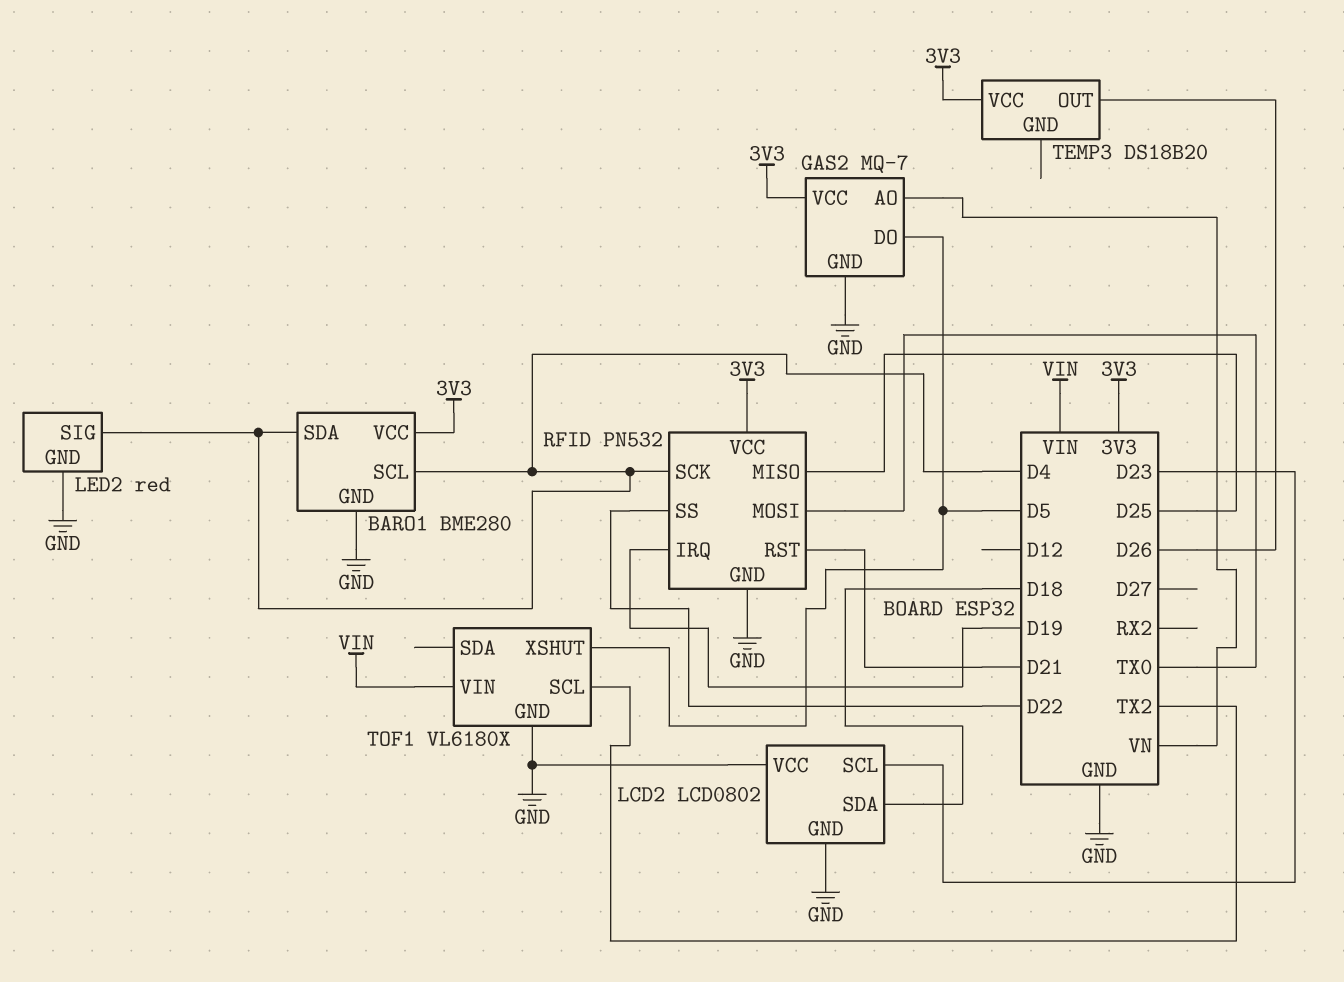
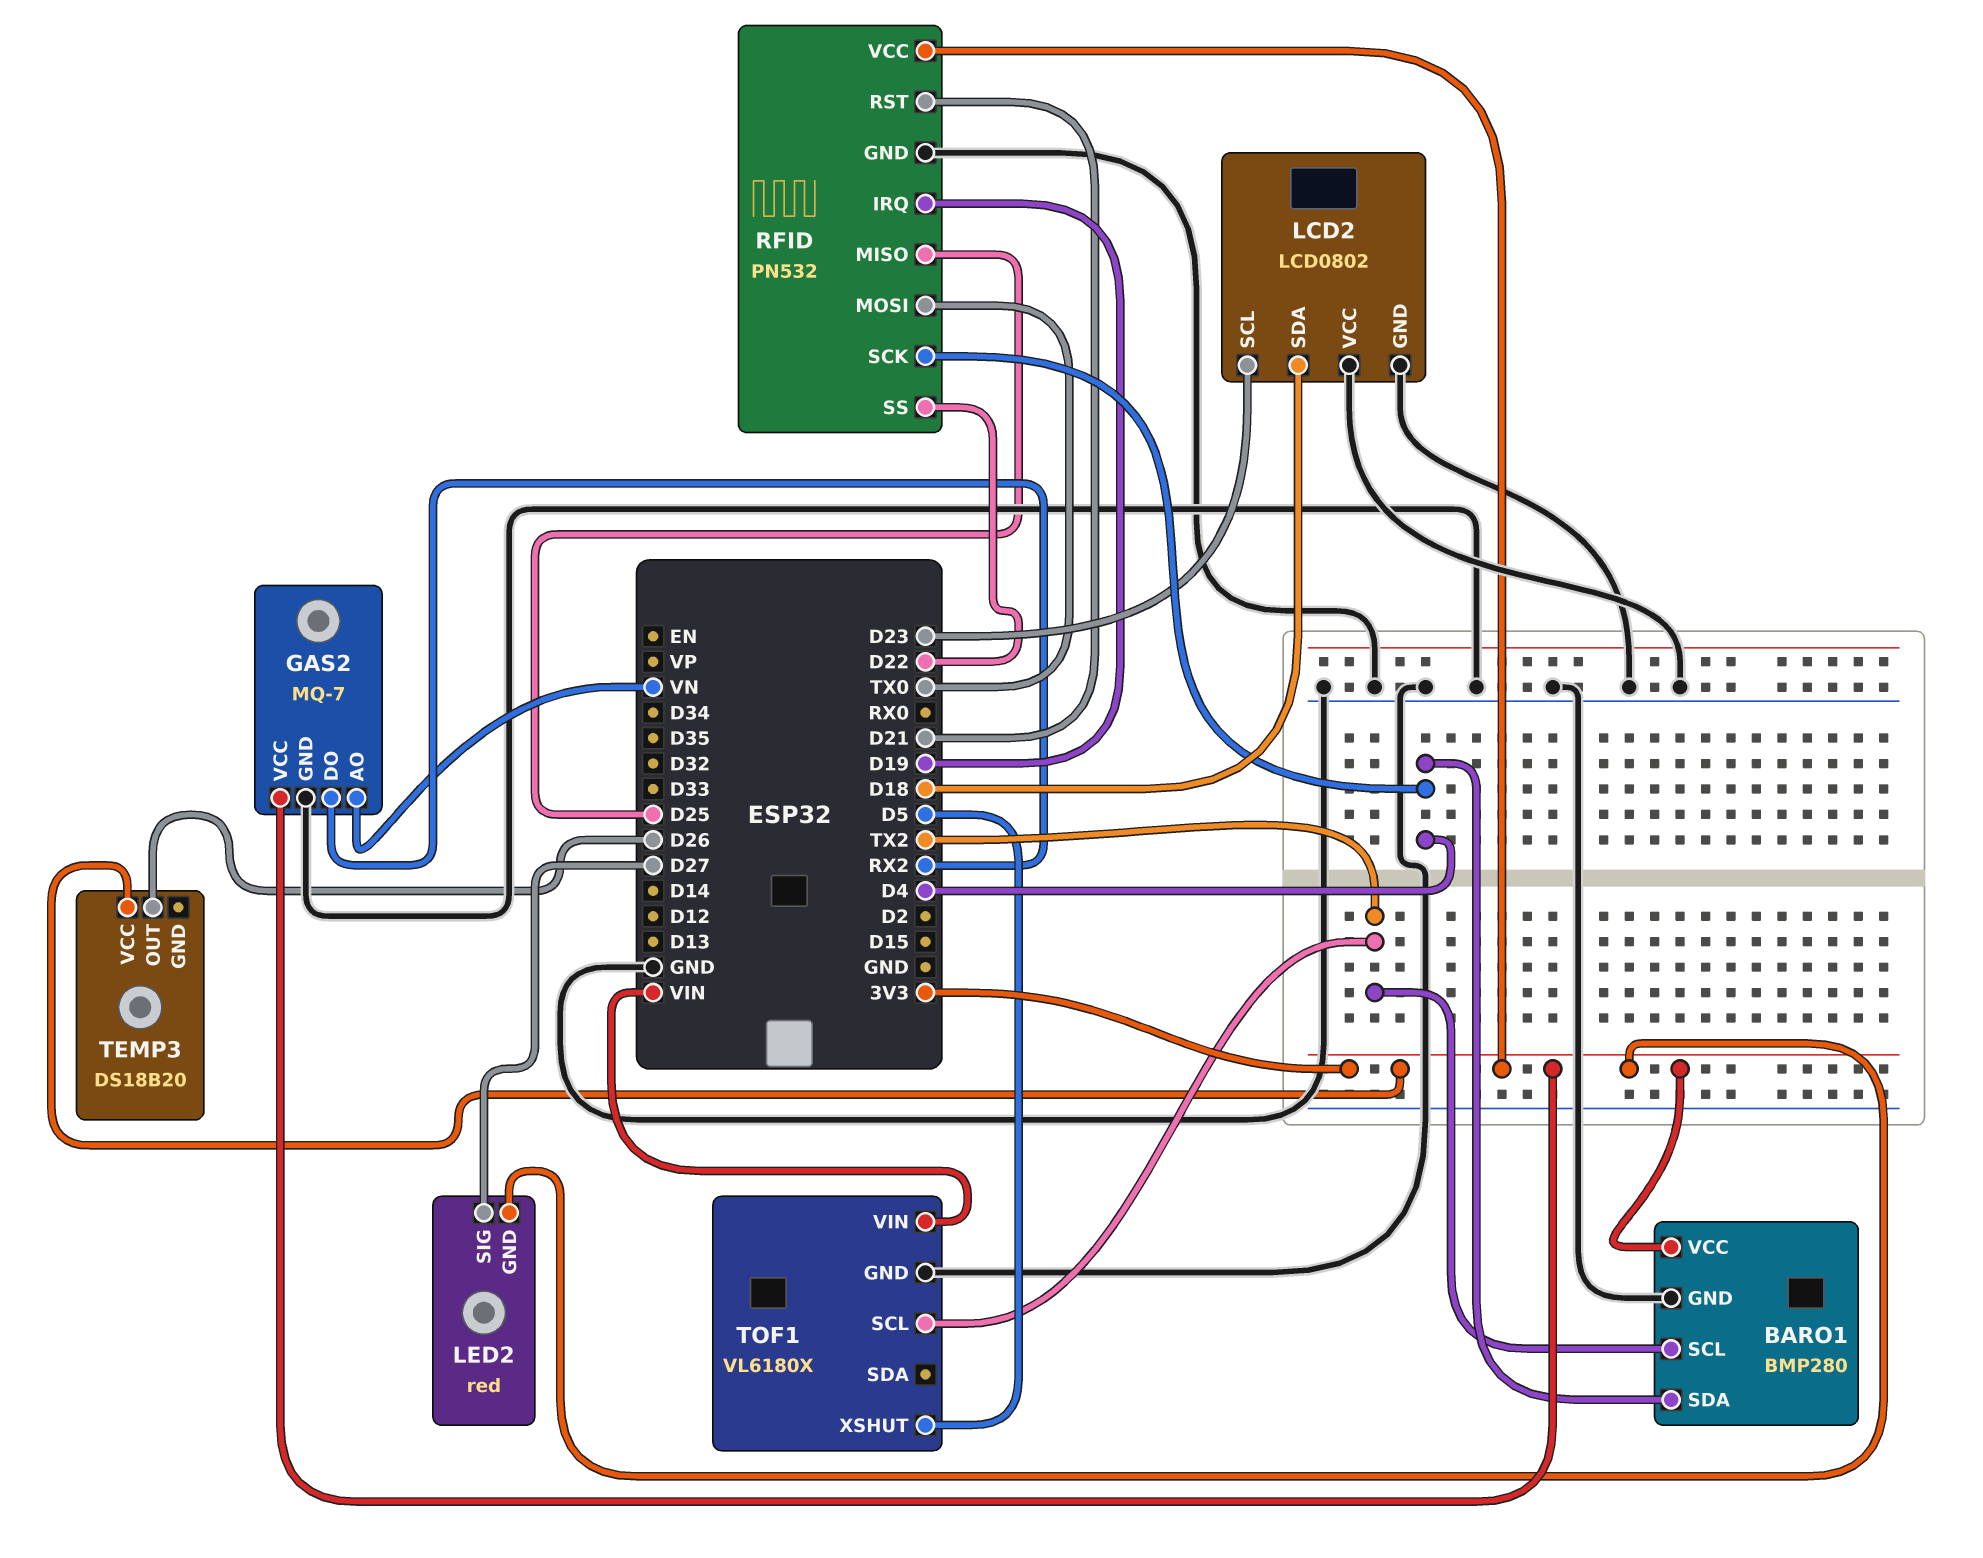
BARO1: BME280 -> BMP280
BARO1 pin SCL: D4 -> TX2
GAS2 pin DO: D5 -> RX2
LED2 pin GND: GND -> 3V3
LED2 pin SIG: D4 -> D27

